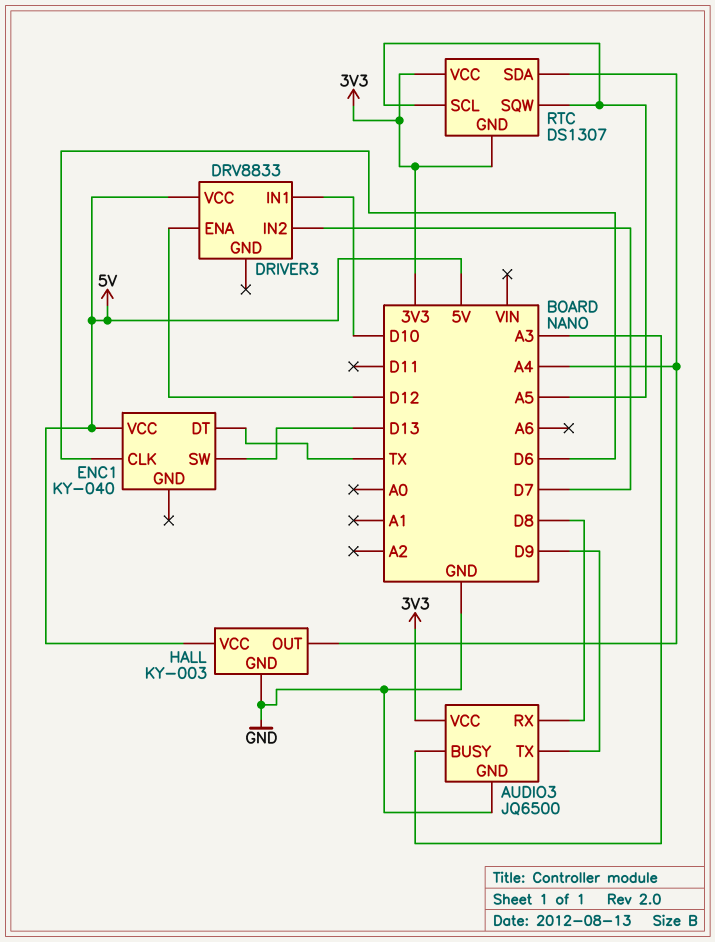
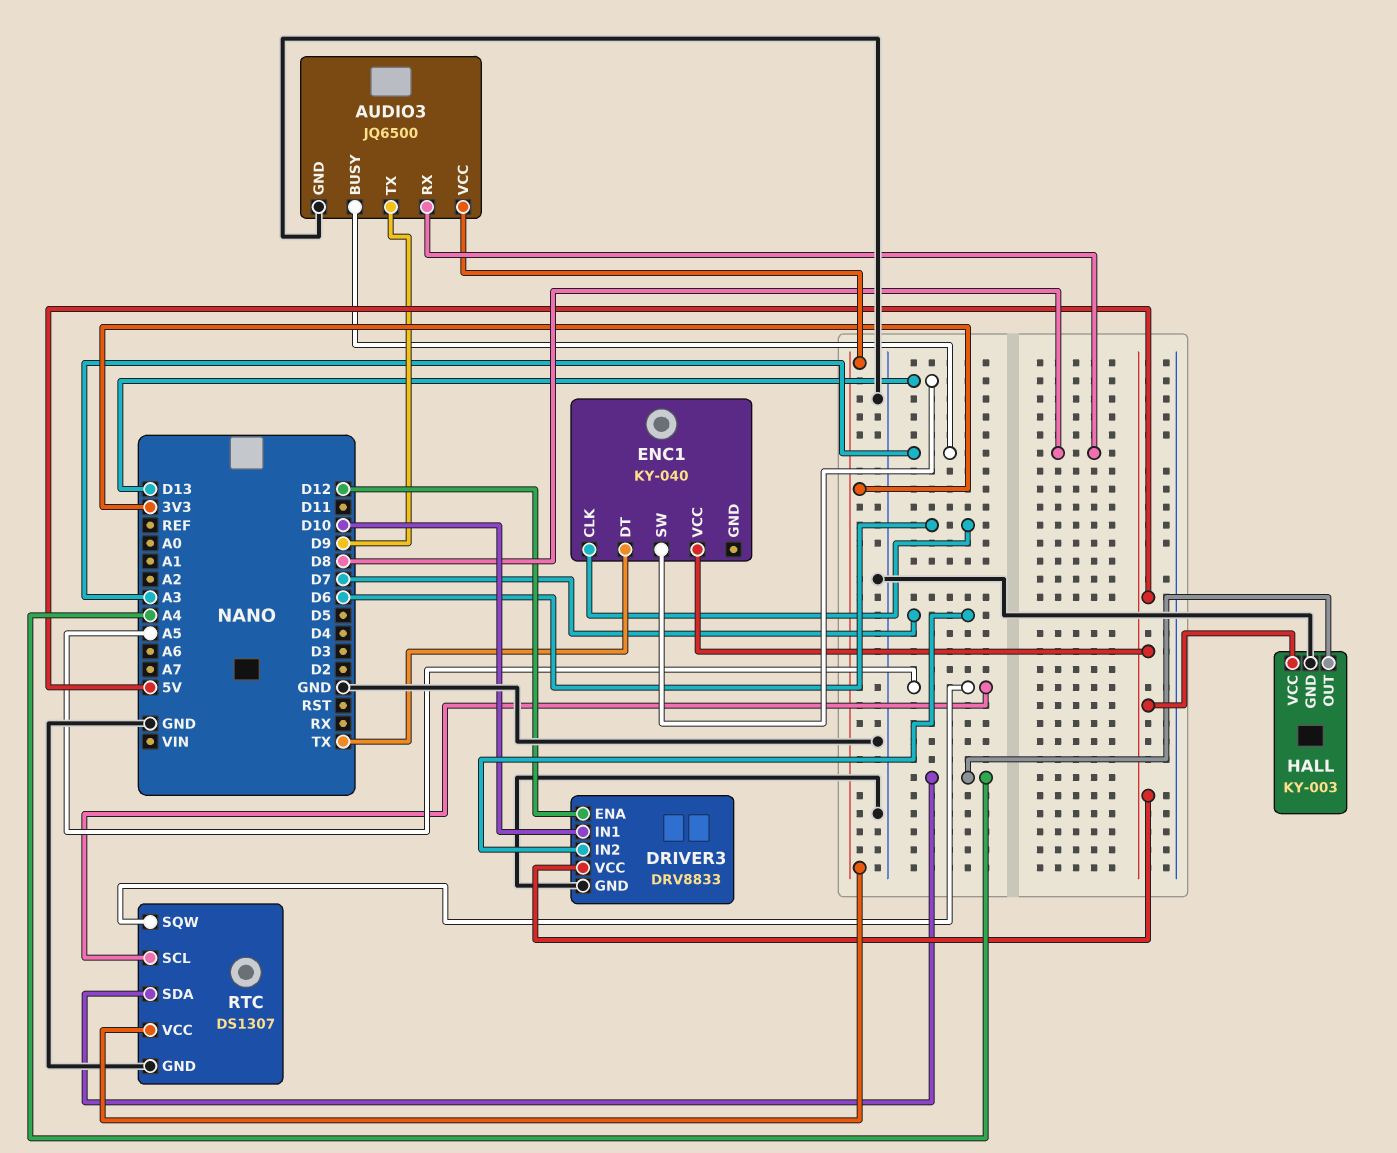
DRIVER3 pin GND: none -> GND
RTC pin GND: 3V3 -> GND

